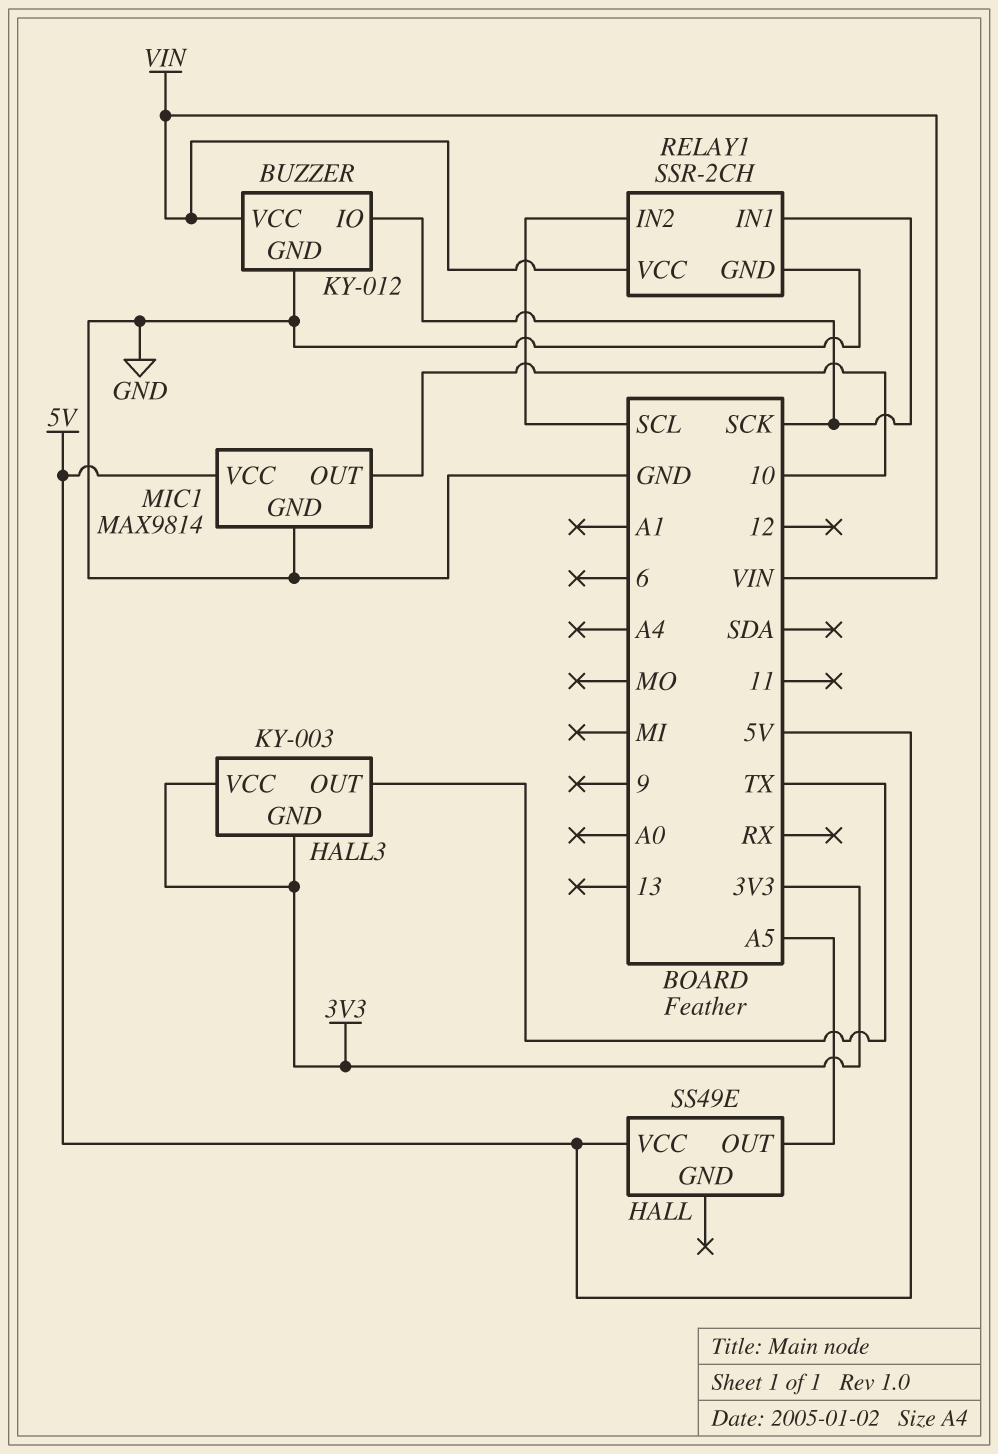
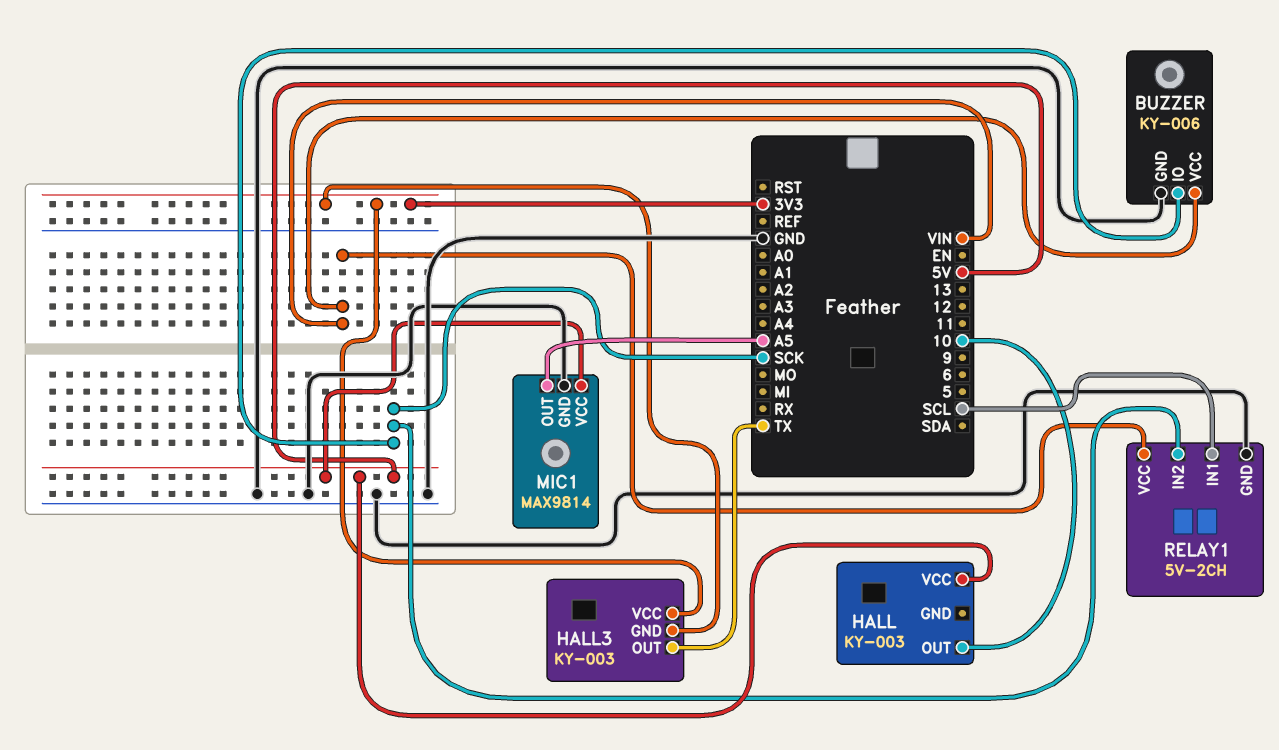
BUZZER: KY-012 -> KY-006
HALL: SS49E -> KY-003
HALL pin OUT: A5 -> 10
MIC1 pin OUT: 10 -> A5
RELAY1: SSR-2CH -> 5V-2CH
RELAY1 pin IN1: SCK -> SCL
RELAY1 pin IN2: SCL -> SCK

